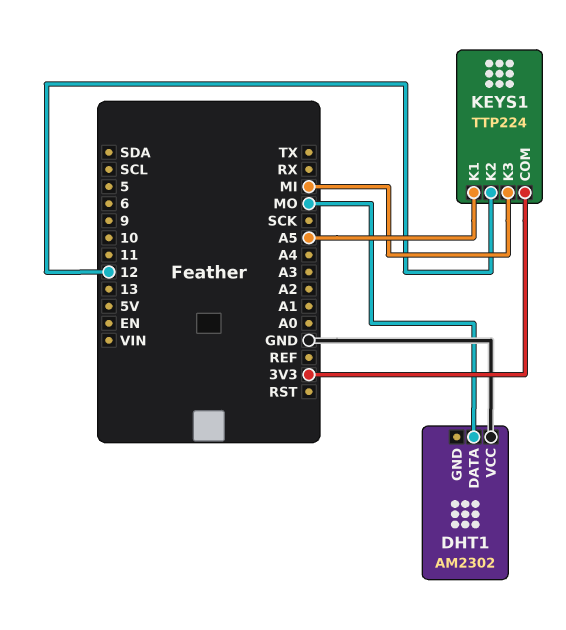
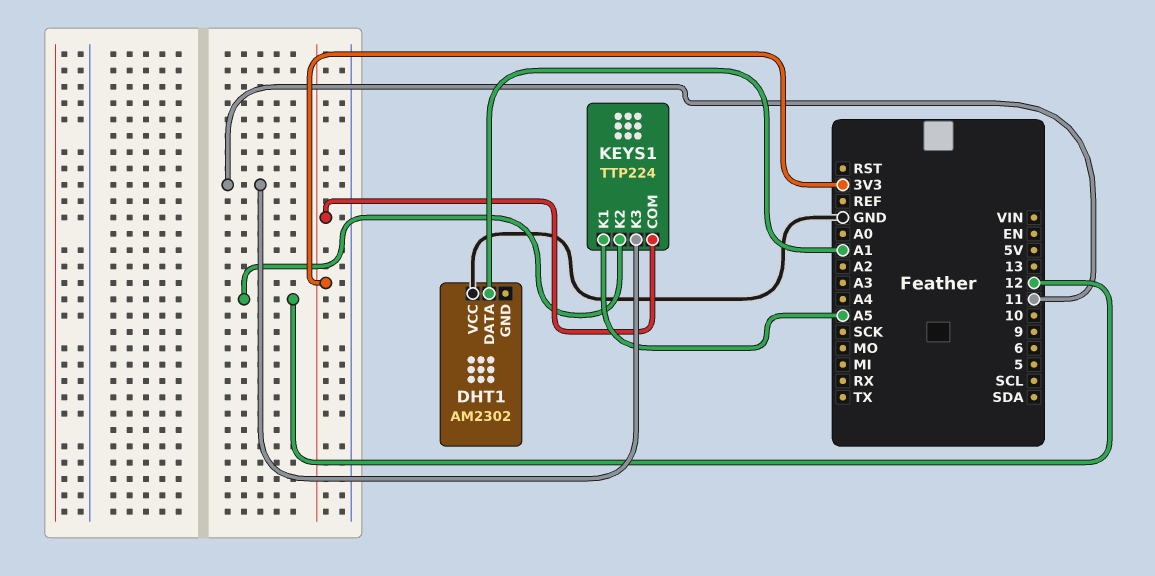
DHT1 pin DATA: MO -> A1
KEYS1 pin K3: MI -> 11

